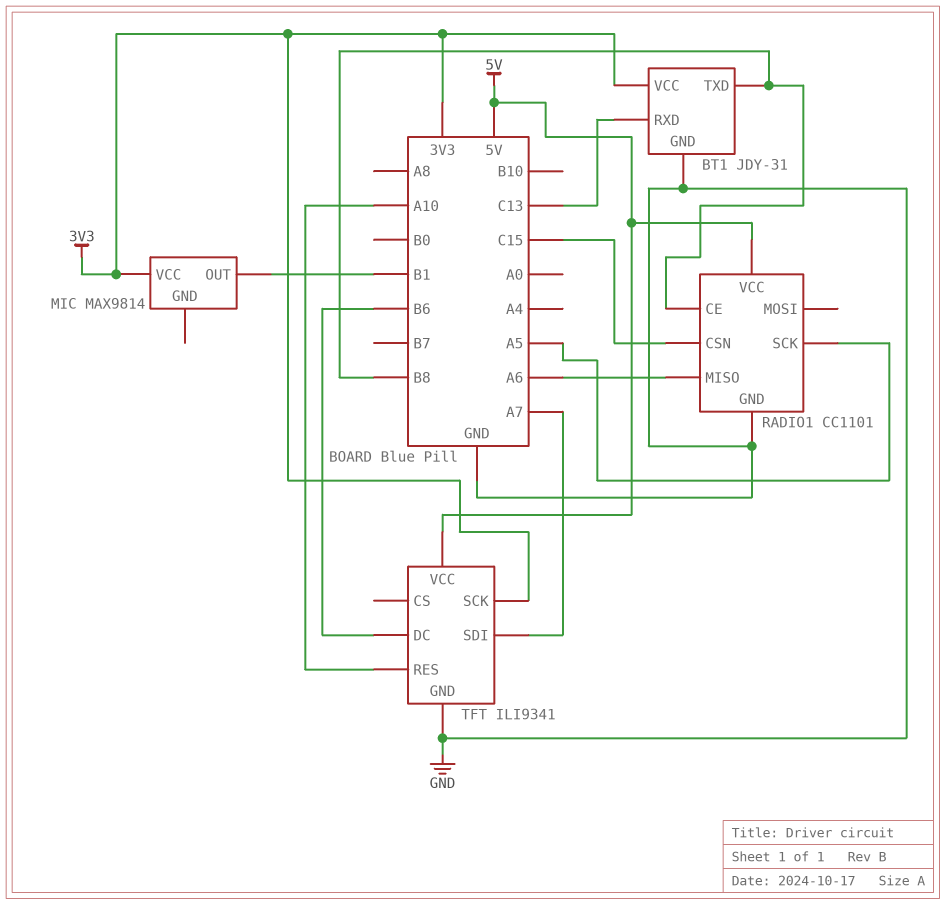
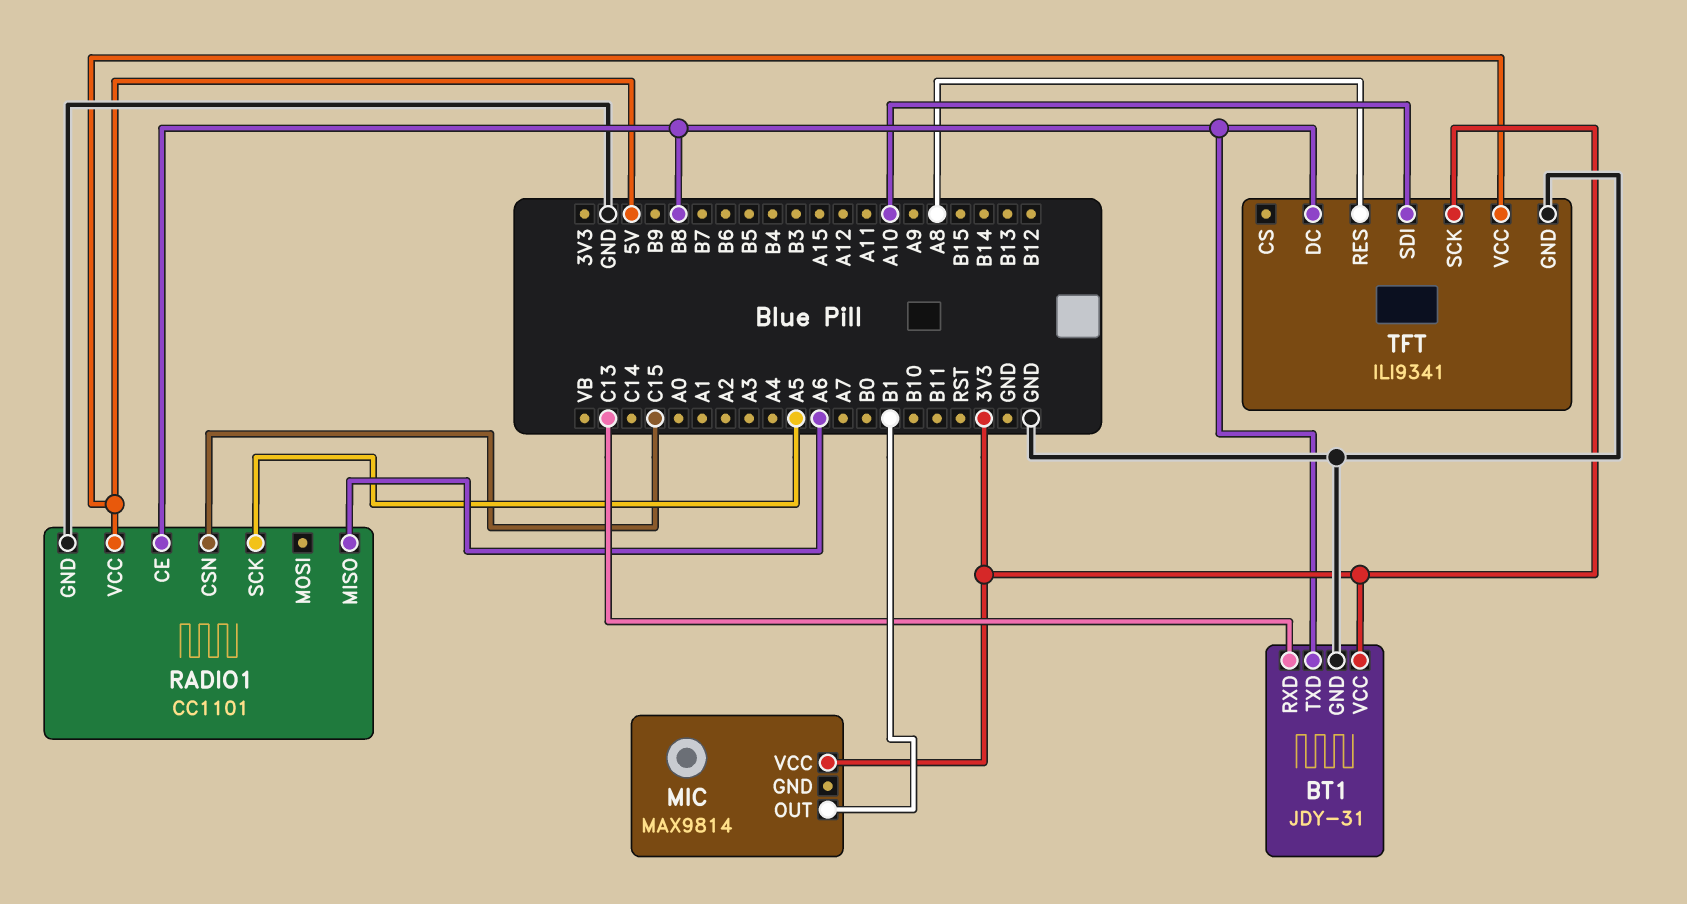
TFT pin DC: B6 -> B8
TFT pin RES: A10 -> A8
TFT pin SDI: A7 -> A10

